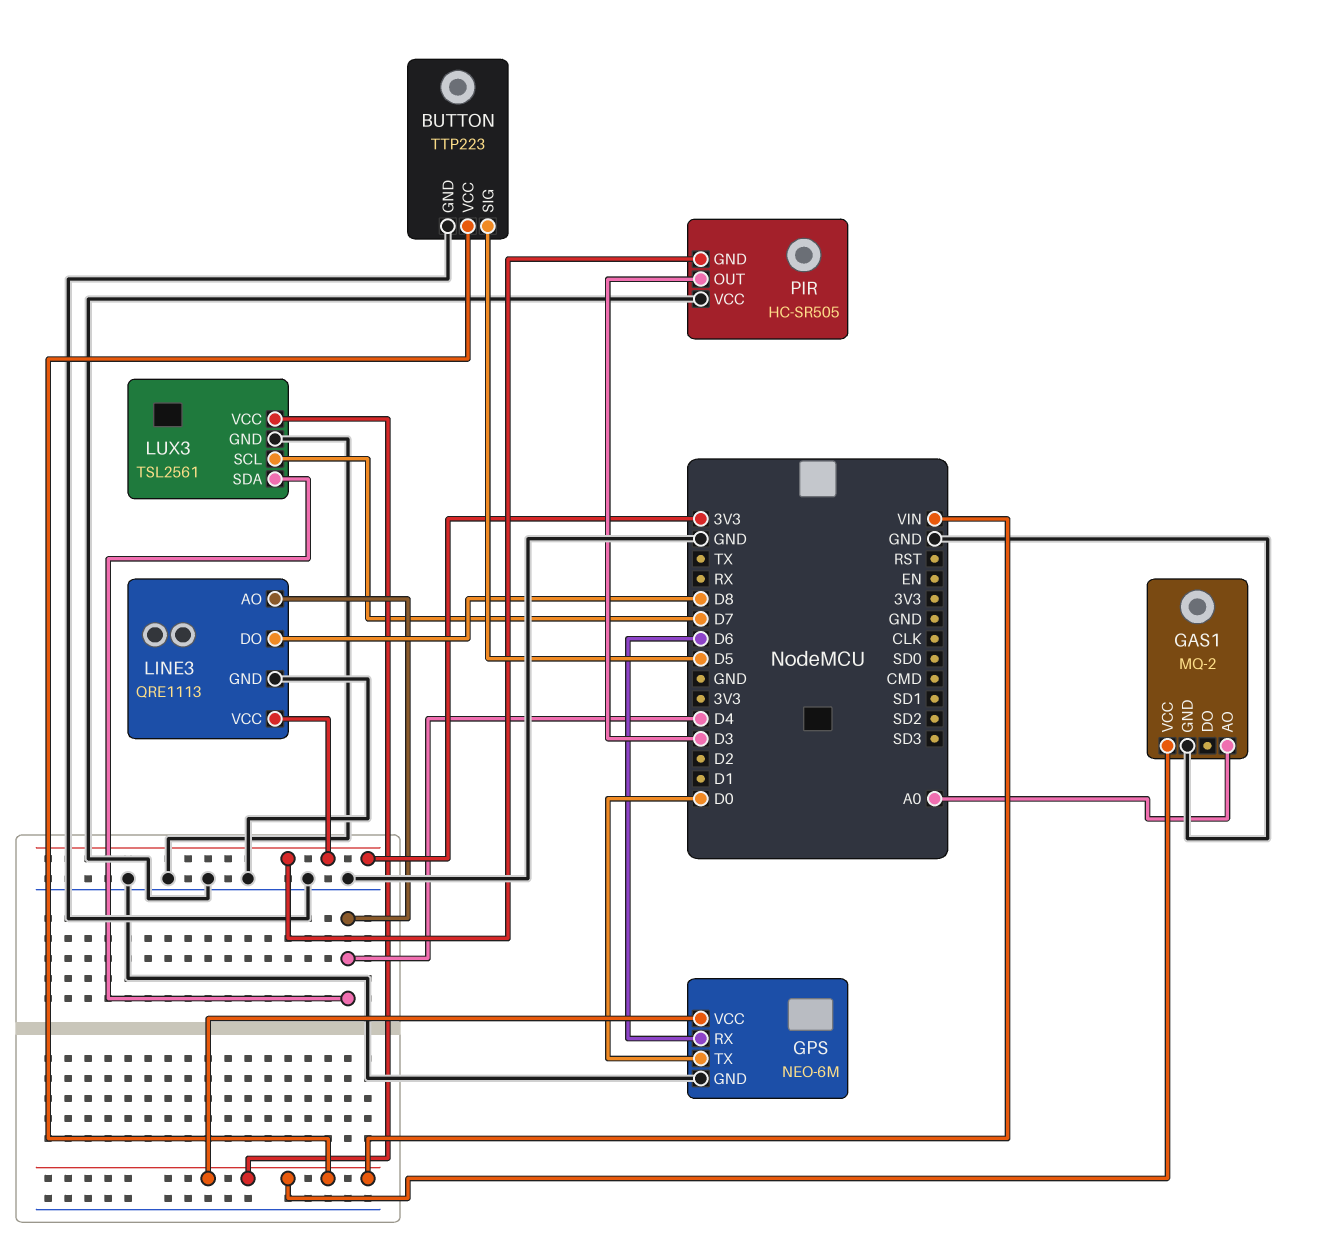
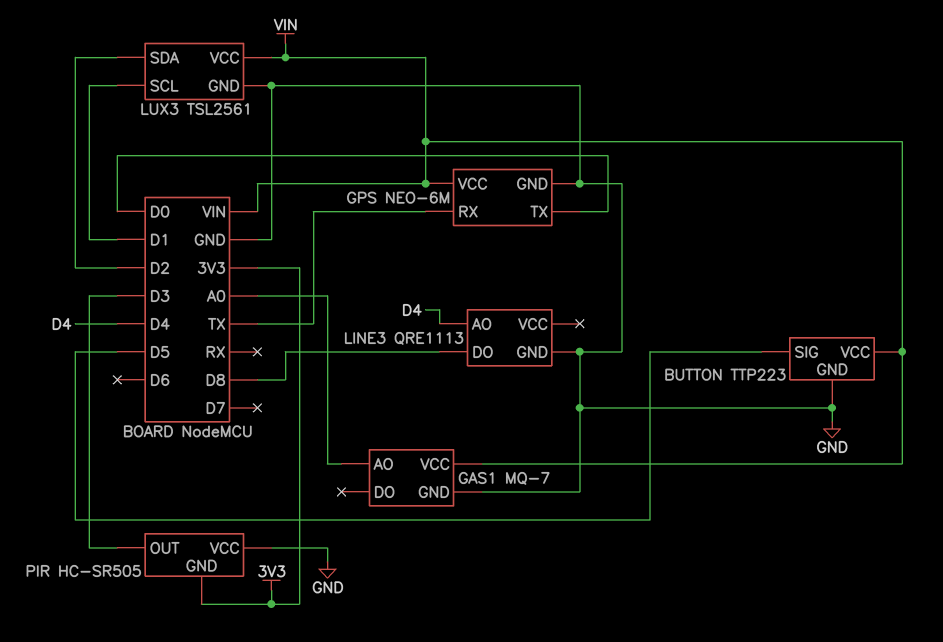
GAS1: MQ-2 -> MQ-7
GPS pin RX: D6 -> TX
LINE3 pin VCC: 3V3 -> none
LUX3 pin SCL: D7 -> D1
LUX3 pin SDA: D4 -> D2

